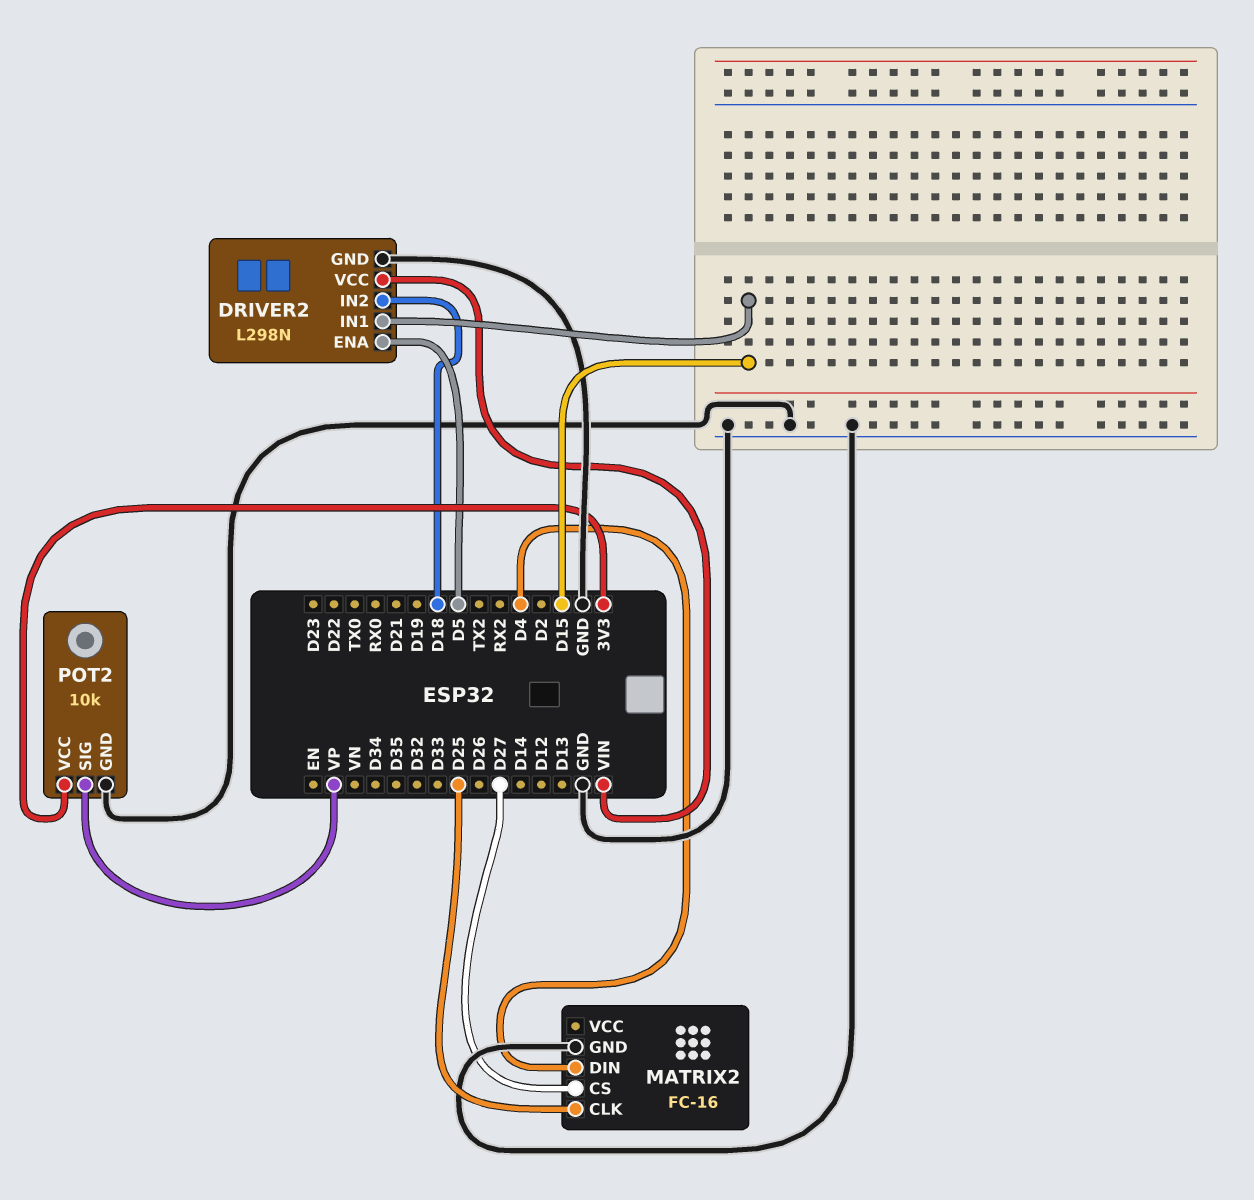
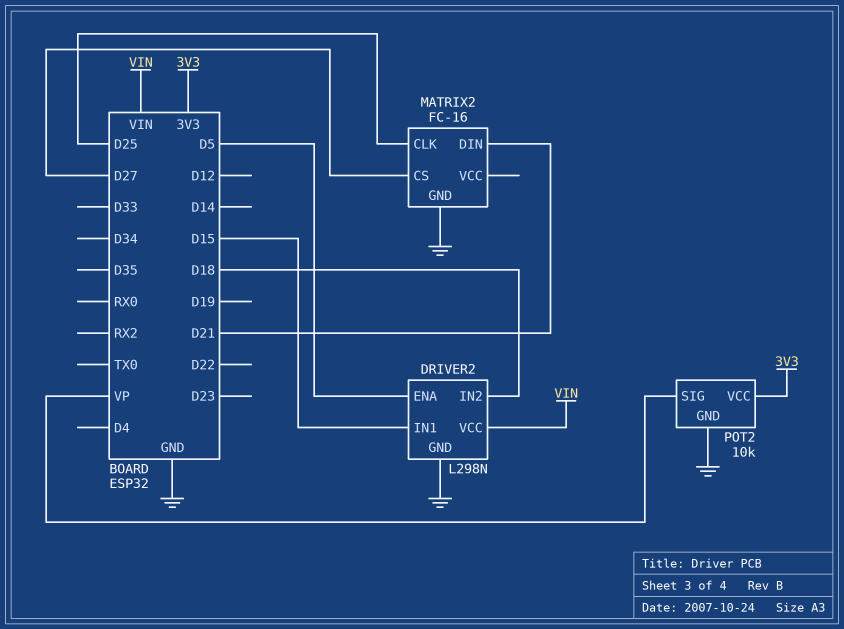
MATRIX2 pin DIN: D4 -> D21

